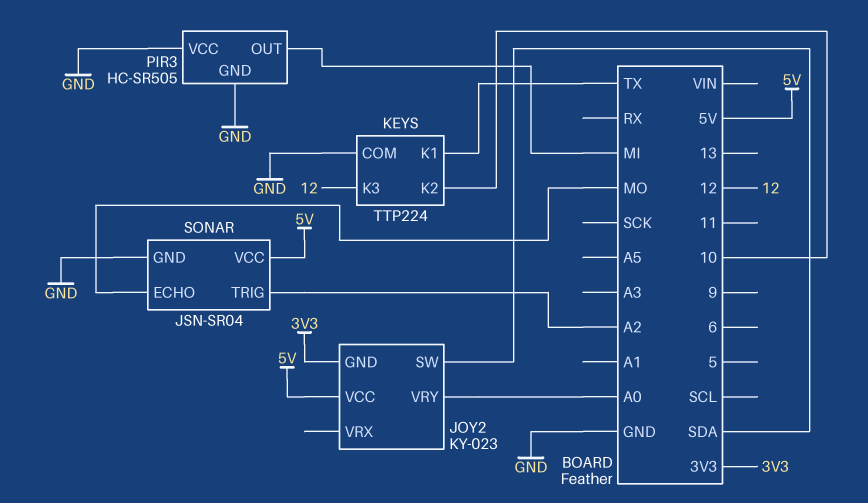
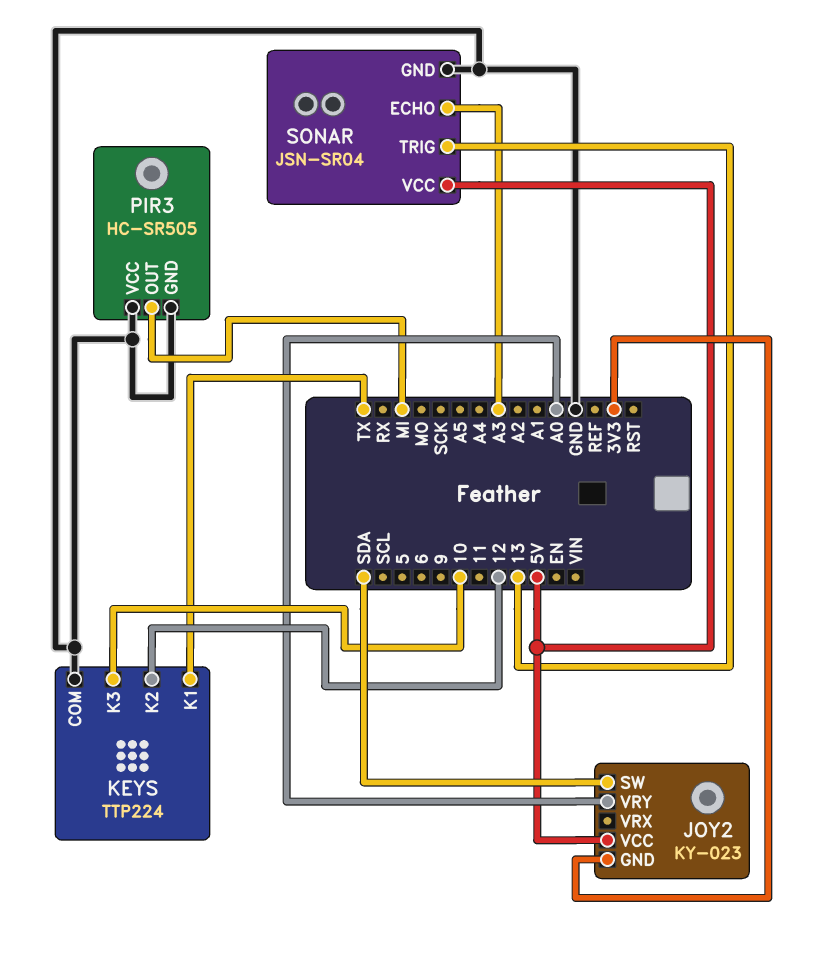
KEYS pin K2: 10 -> 12
KEYS pin K3: 12 -> 10
SONAR pin ECHO: MO -> A3
SONAR pin TRIG: A2 -> 13

